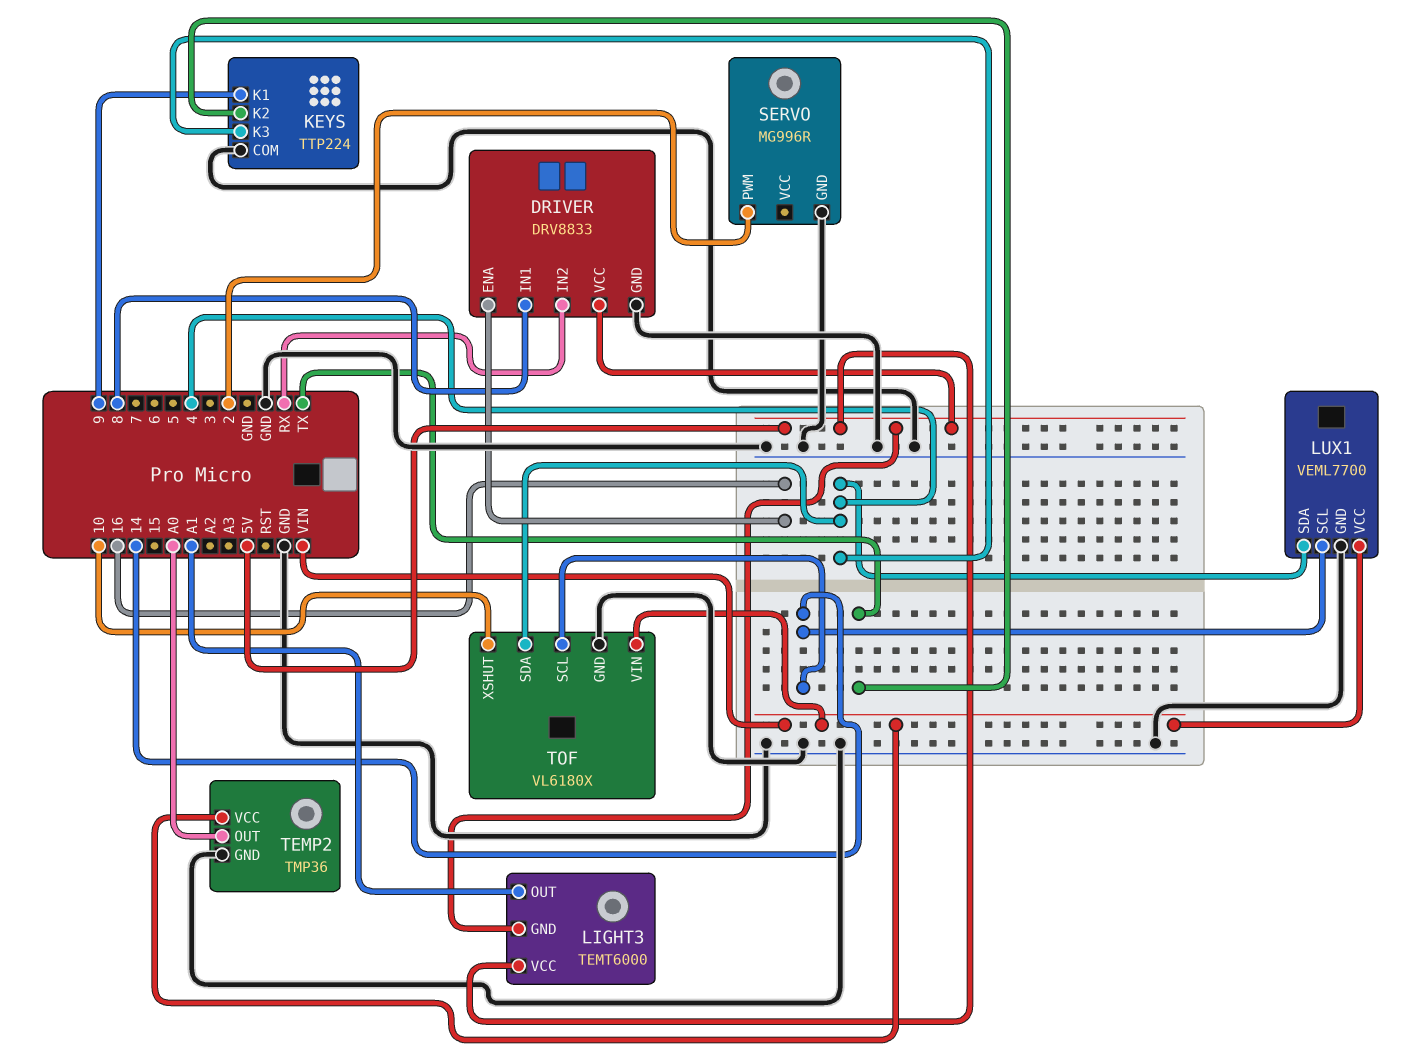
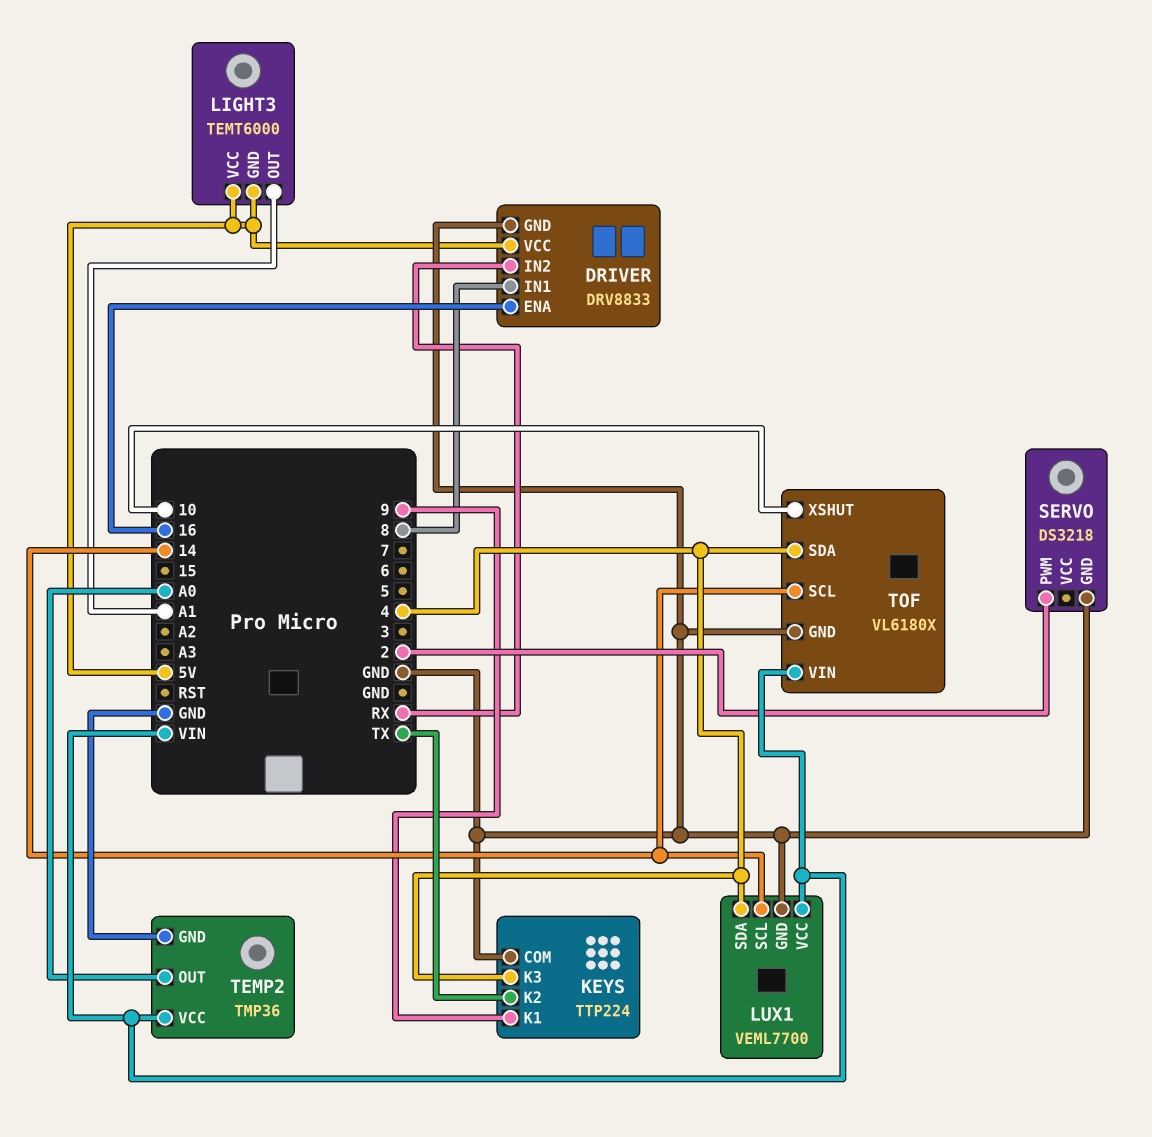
SERVO: MG996R -> DS3218

